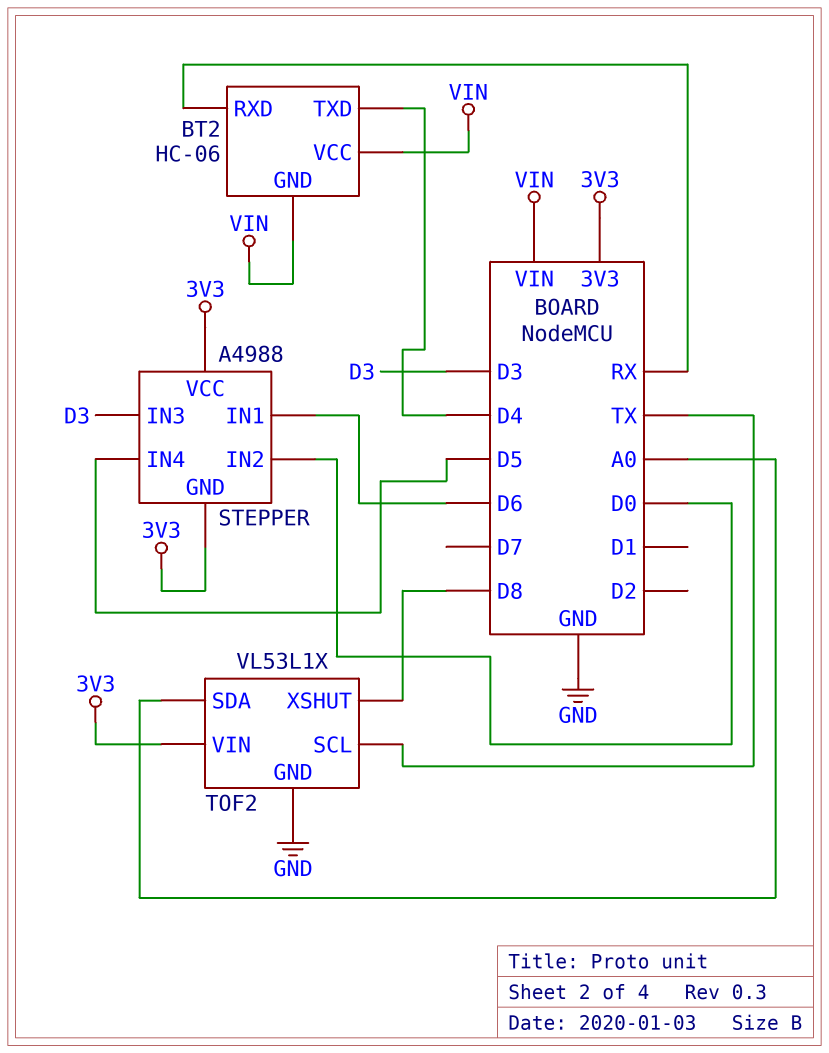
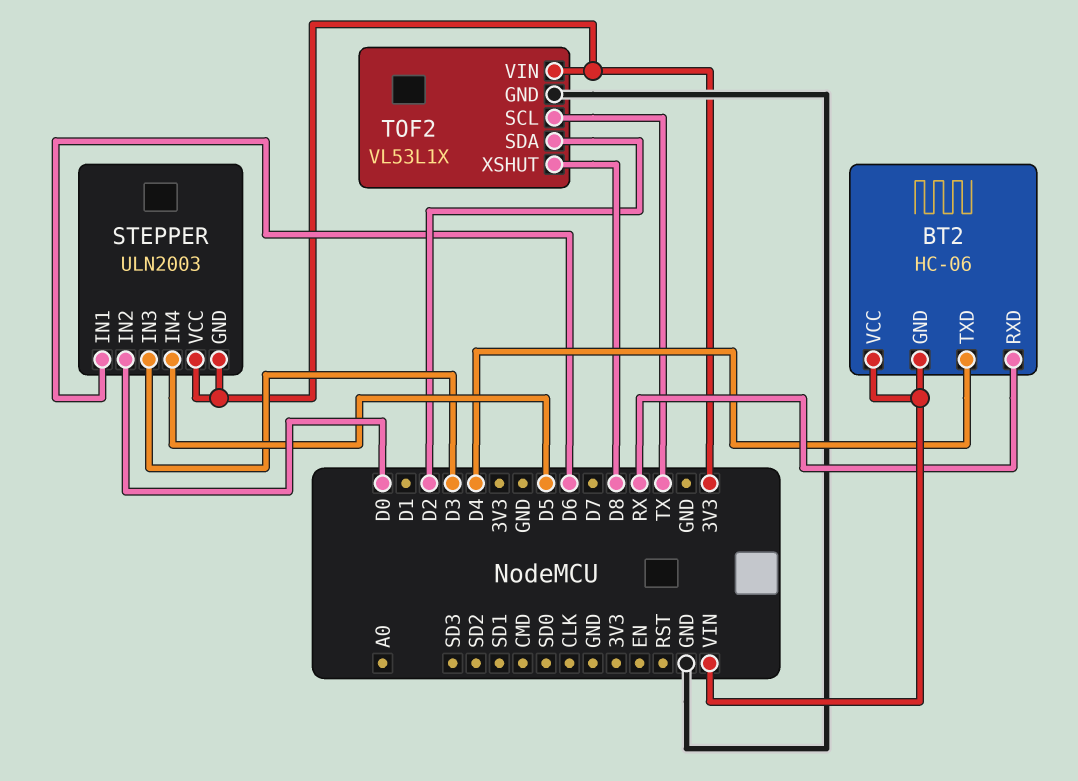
STEPPER: A4988 -> ULN2003
TOF2 pin SDA: A0 -> D2

